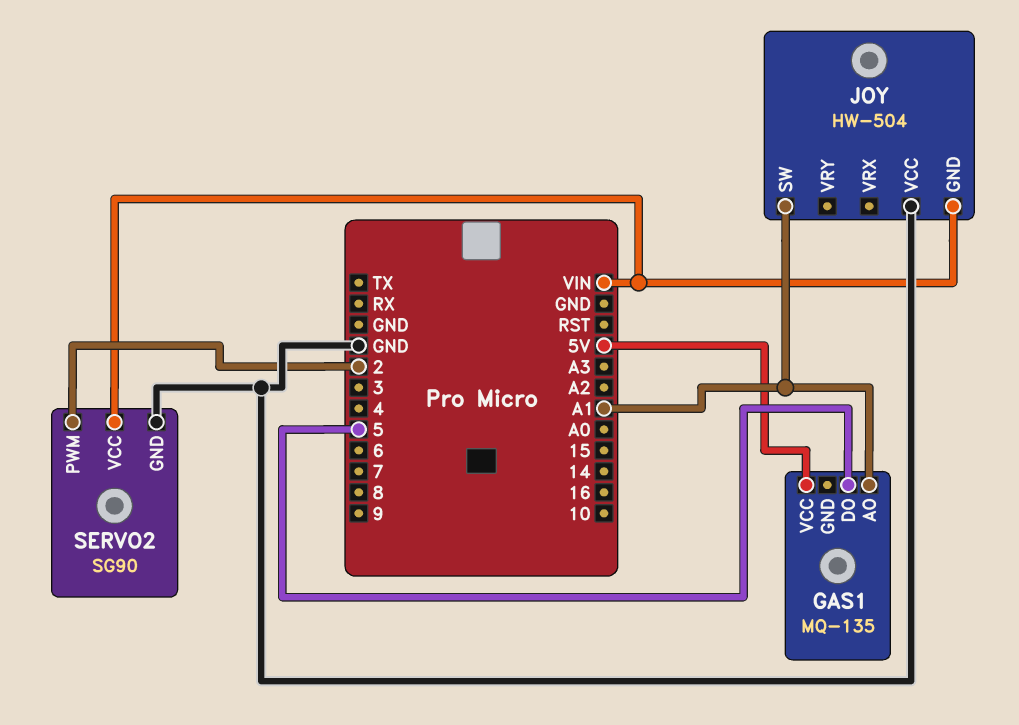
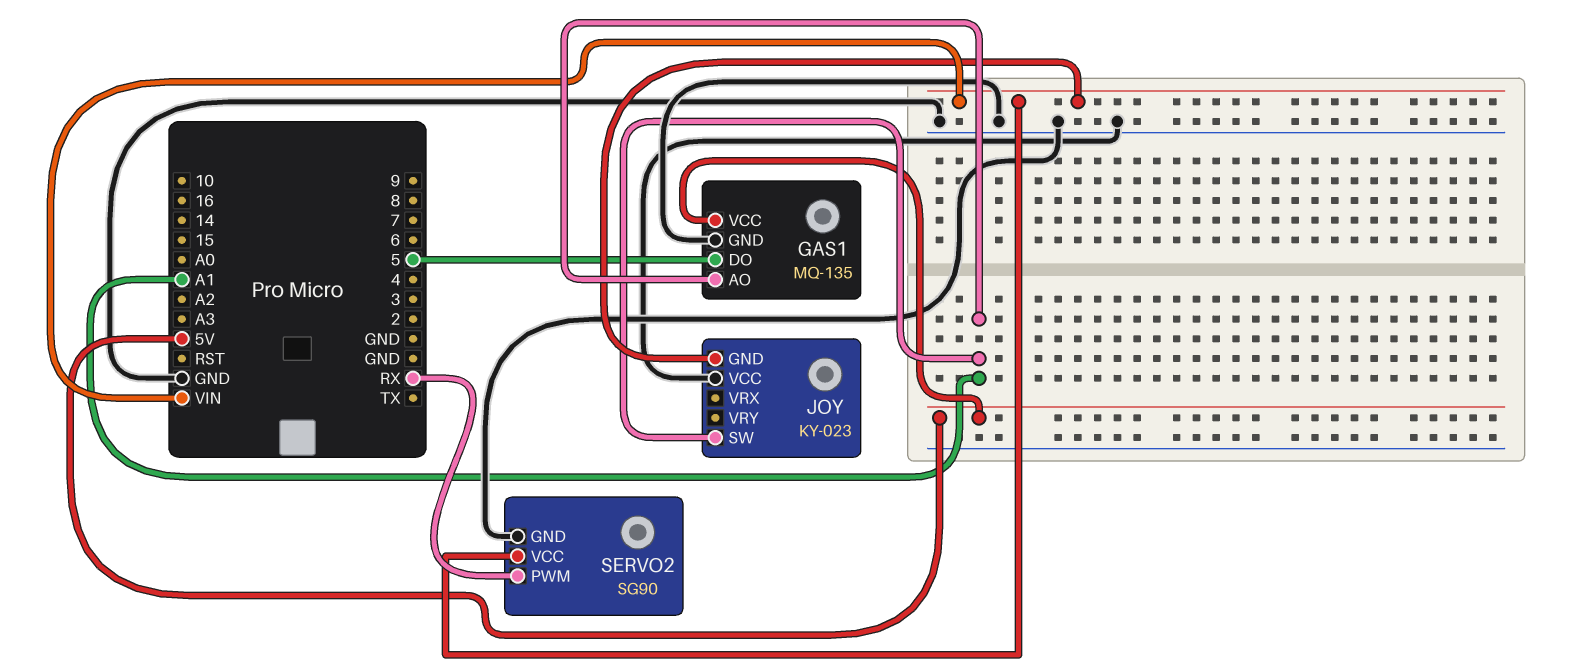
GAS1 pin GND: none -> GND
JOY: HW-504 -> KY-023
SERVO2 pin PWM: 2 -> RX

